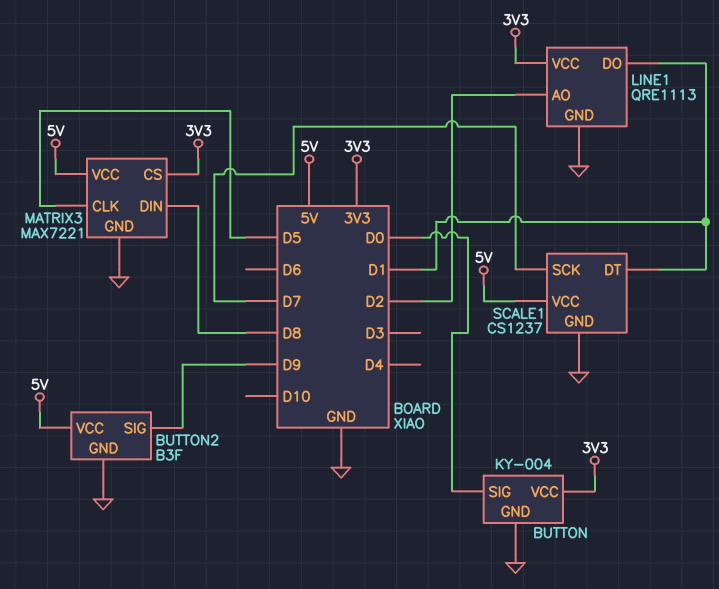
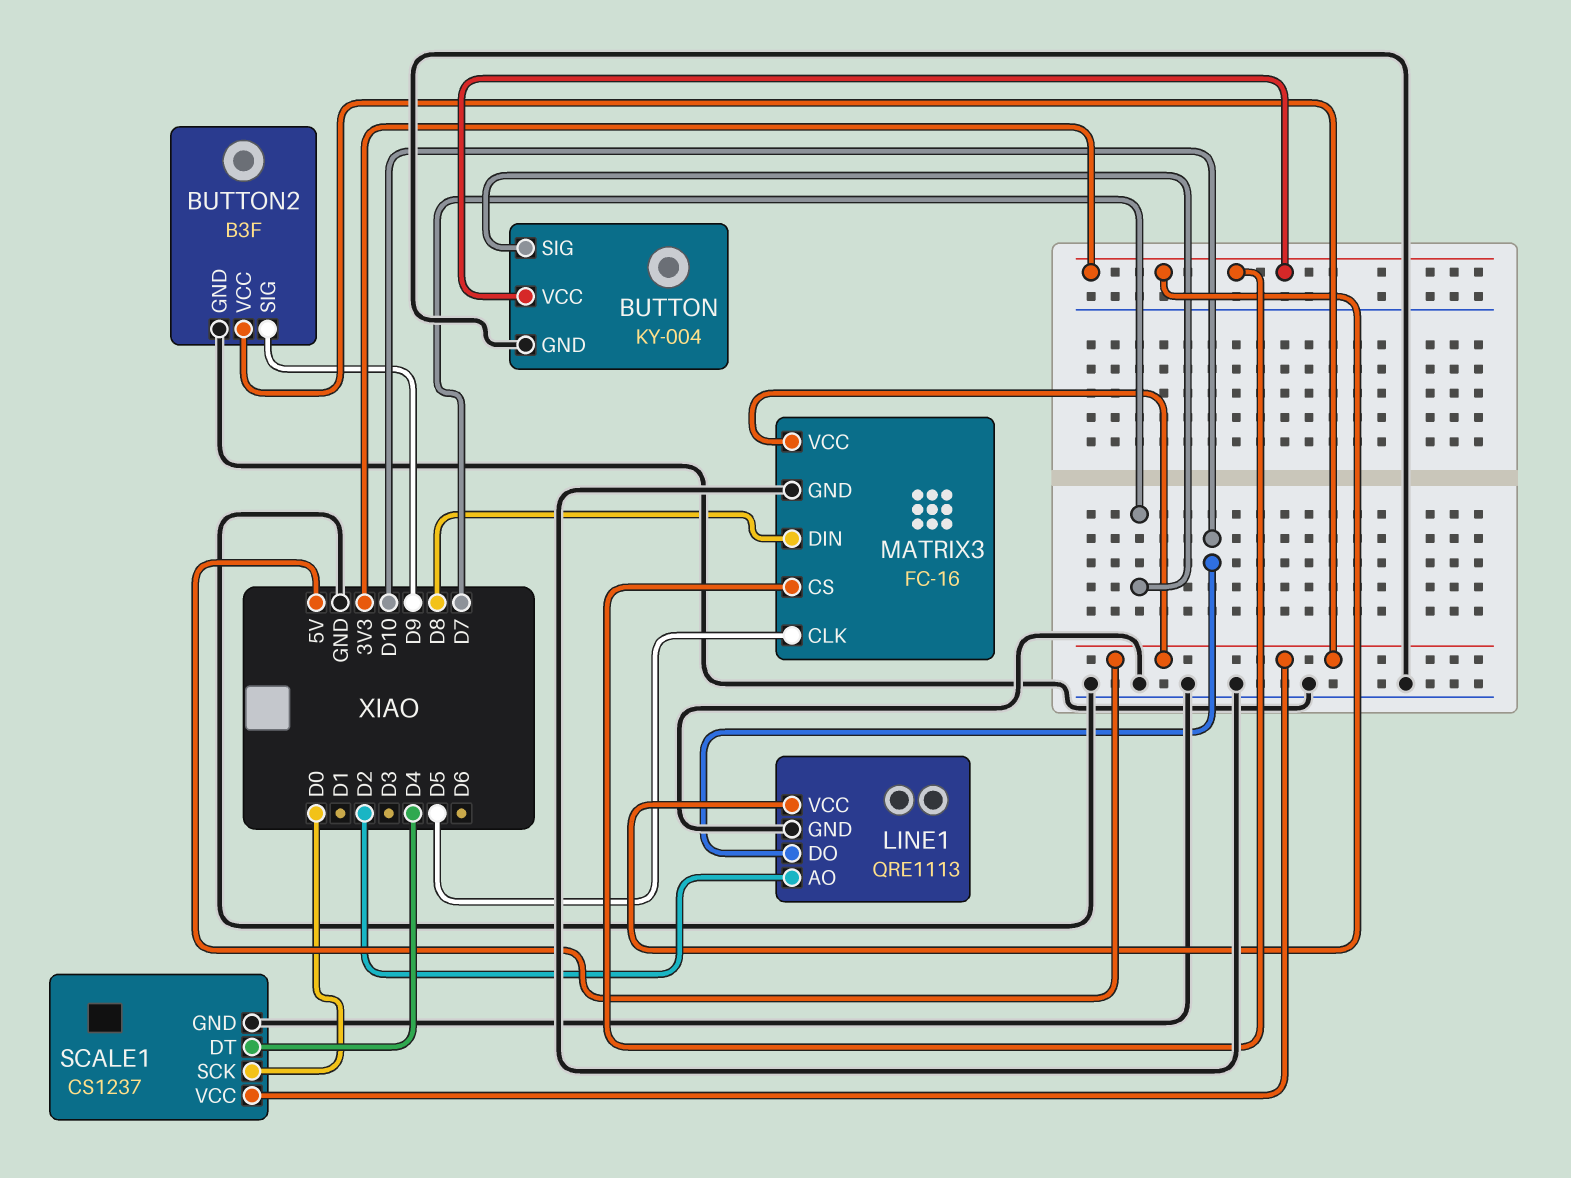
BUTTON pin SIG: D0 -> D7
LINE1 pin DO: D1 -> D10
MATRIX3: MAX7221 -> FC-16
SCALE1 pin DT: D1 -> D4
SCALE1 pin SCK: D7 -> D0

